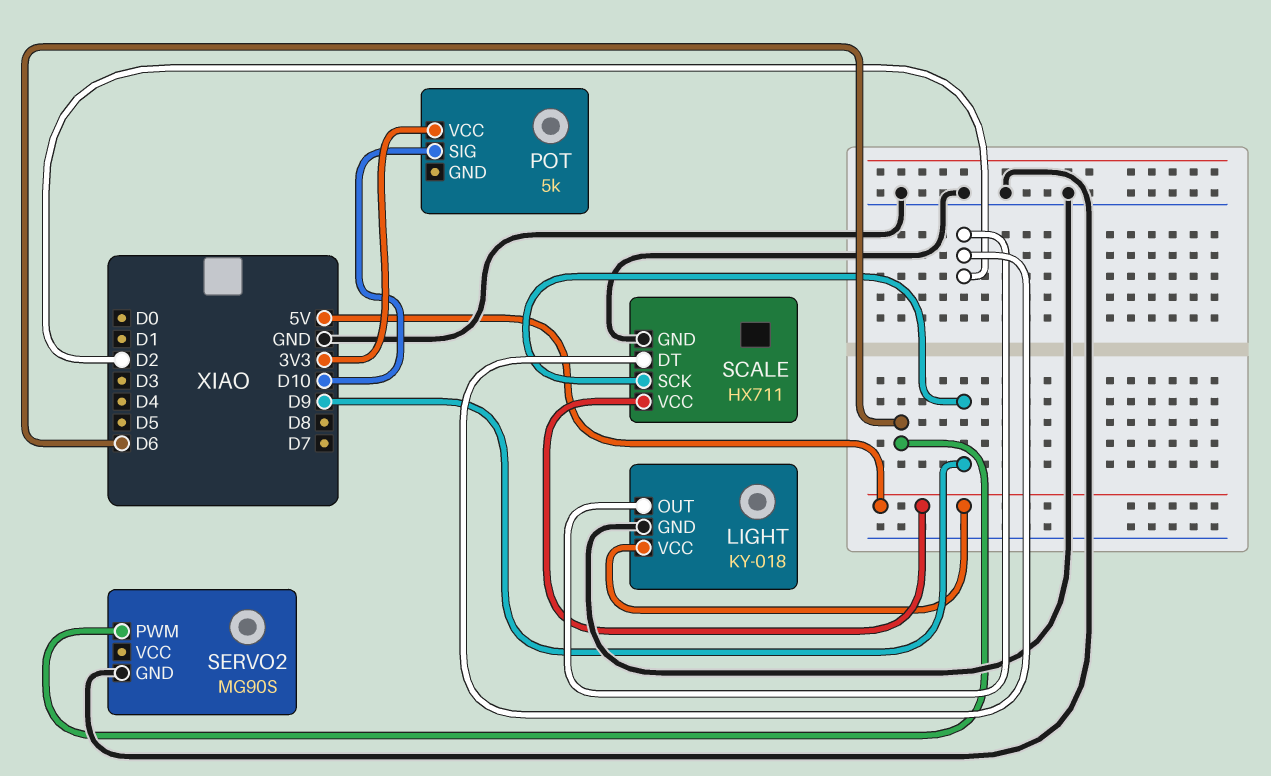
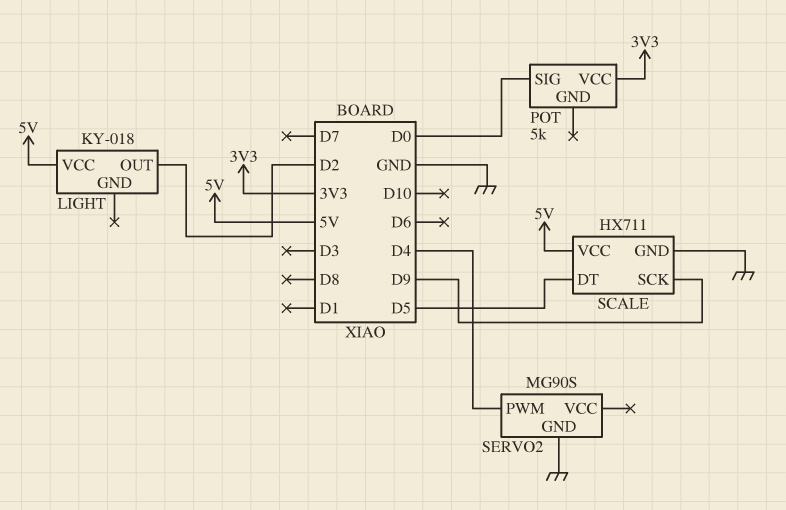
LIGHT pin GND: GND -> none
POT pin SIG: D10 -> D0
SCALE pin DT: D2 -> D5
SERVO2 pin PWM: D6 -> D4

